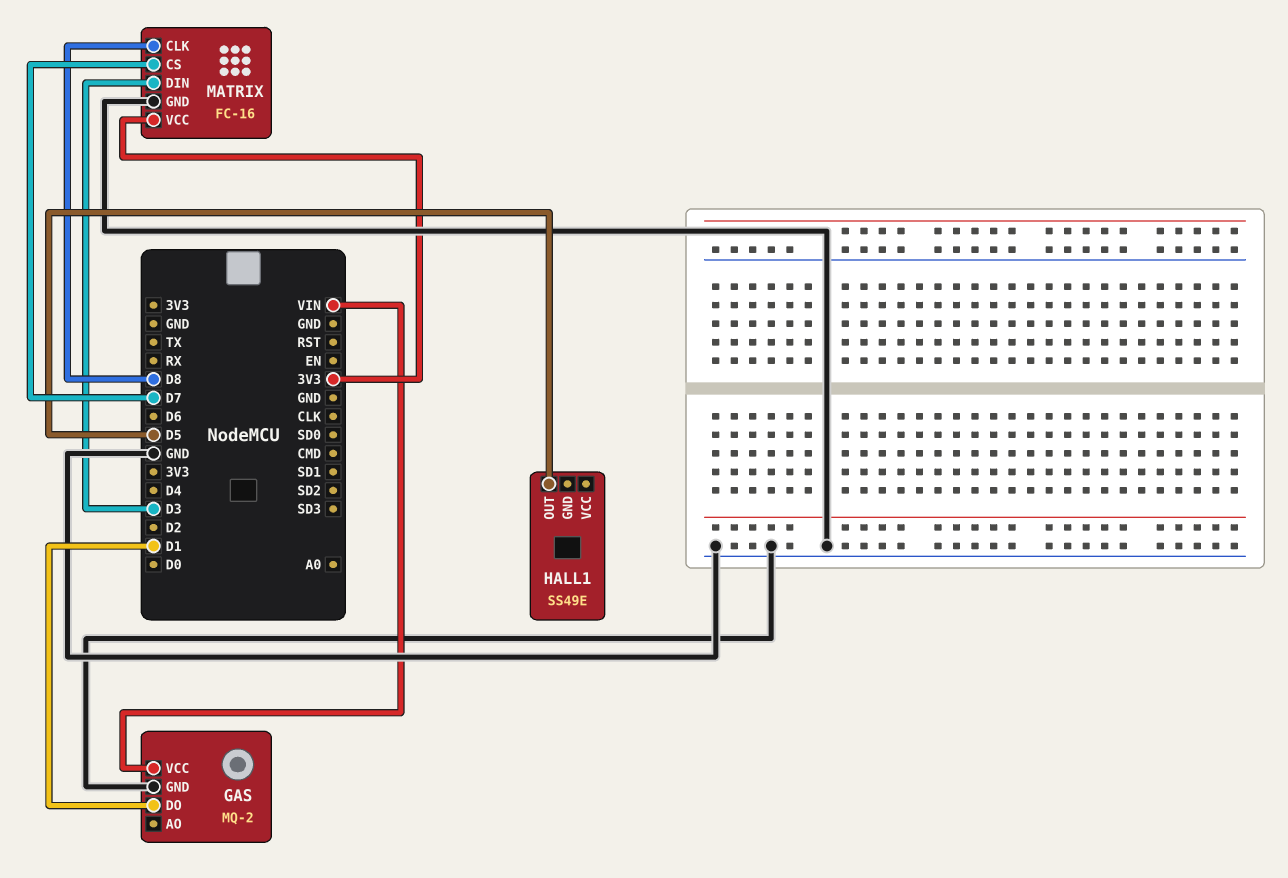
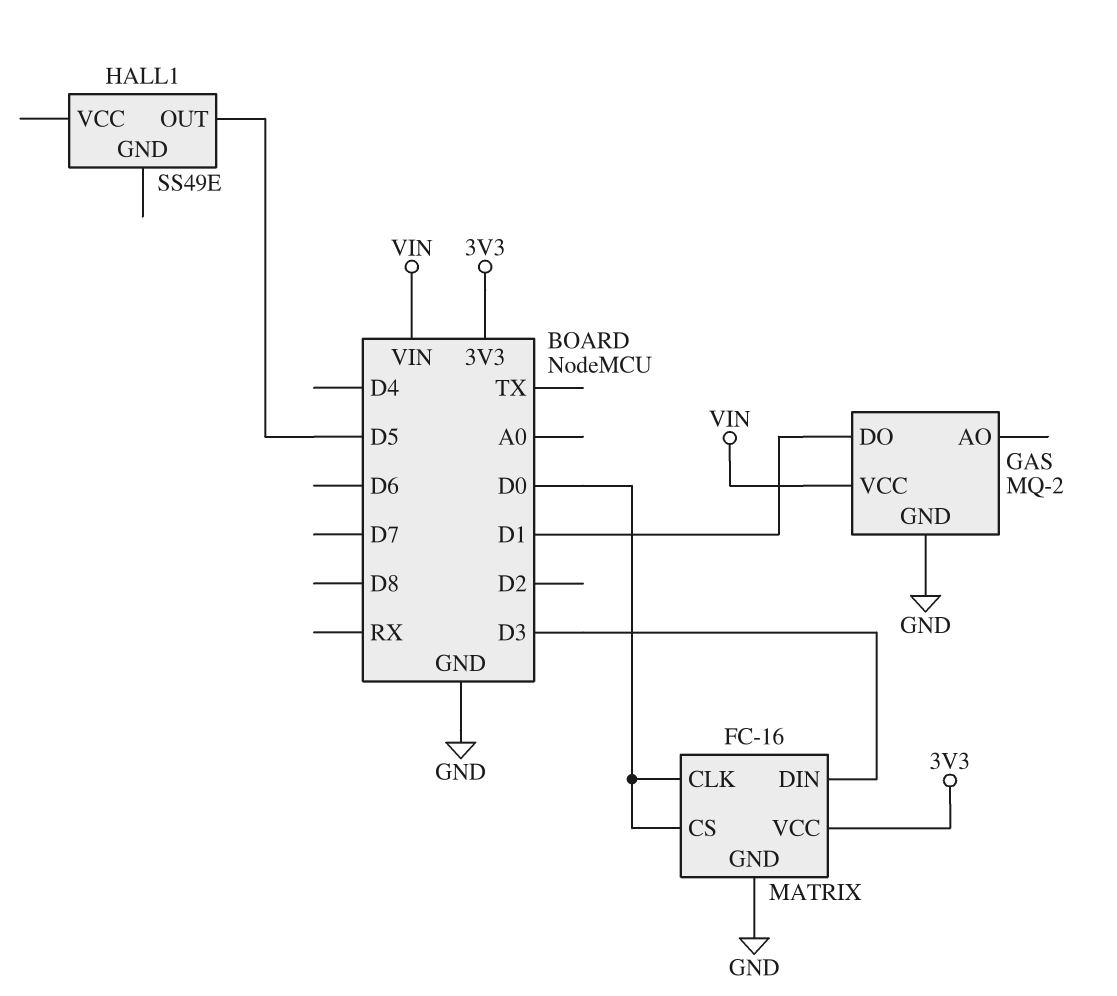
MATRIX pin CLK: D8 -> D0
MATRIX pin CS: D7 -> D0

